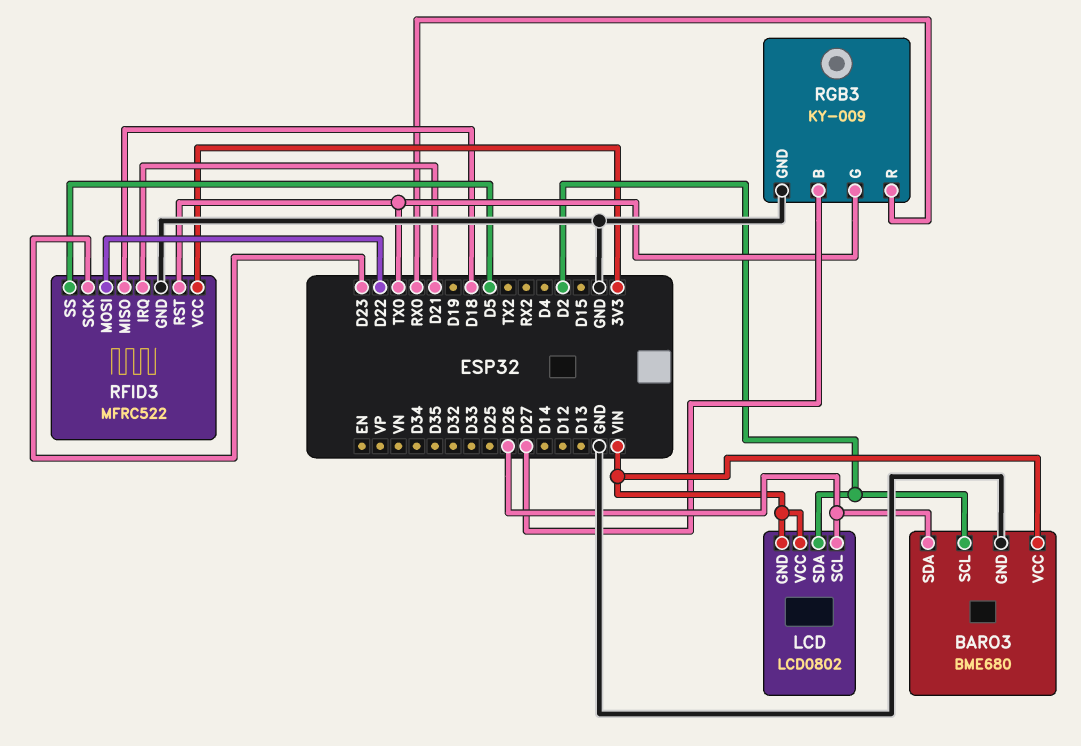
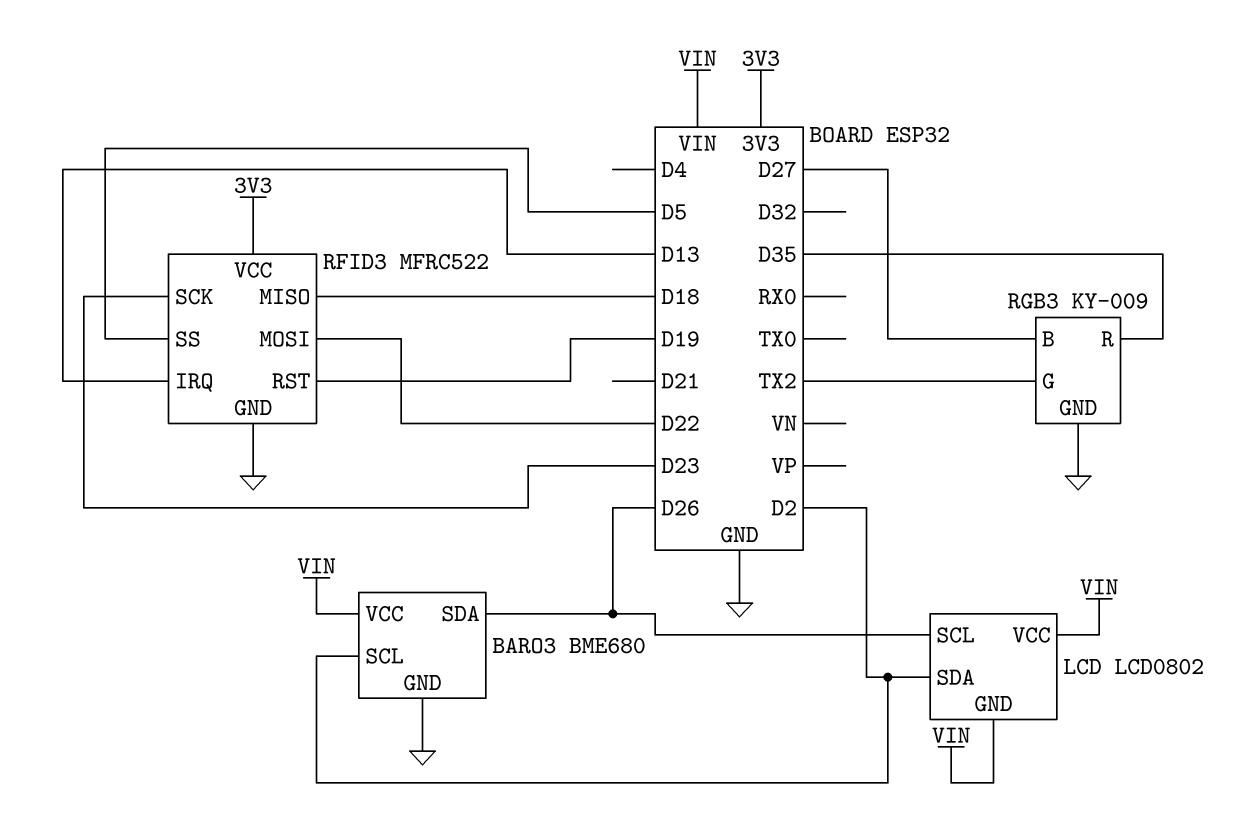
RFID3 pin IRQ: D21 -> D13
RFID3 pin RST: TX0 -> D19
RGB3 pin G: TX0 -> TX2
RGB3 pin R: RX0 -> D35

